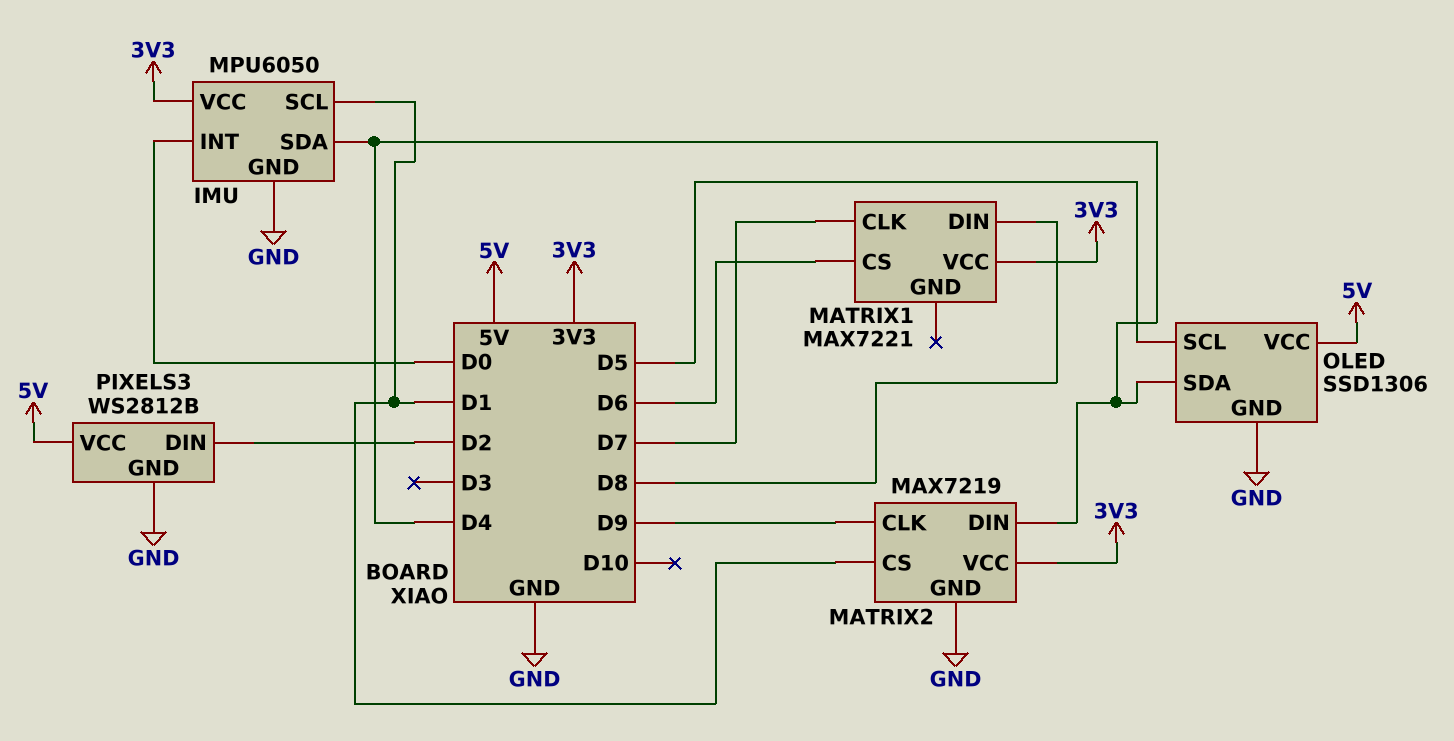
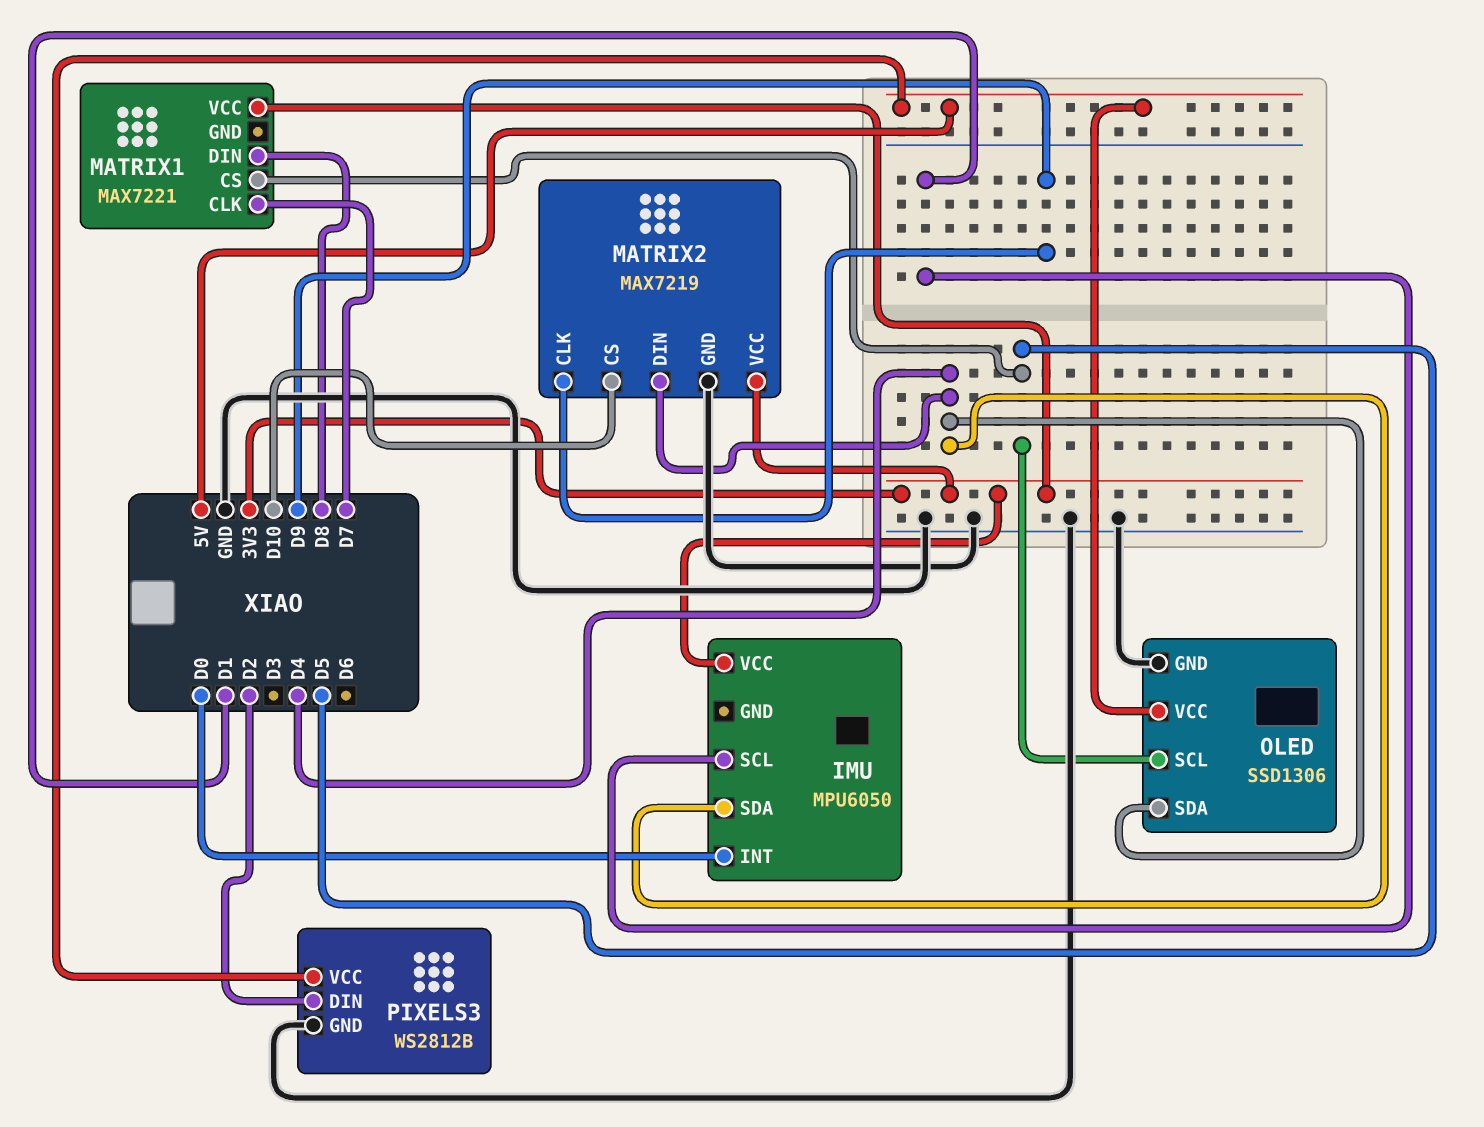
IMU pin GND: GND -> none
MATRIX1 pin CS: D6 -> D5
MATRIX2 pin CS: D1 -> D10

